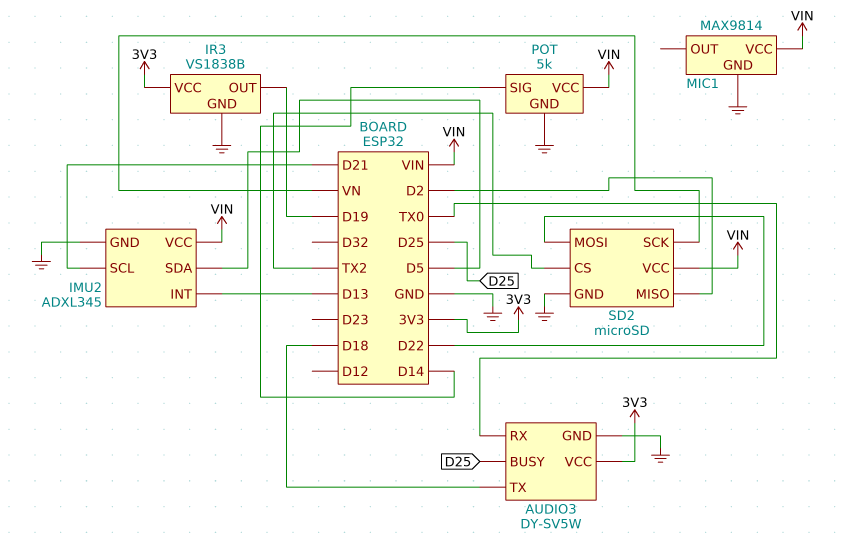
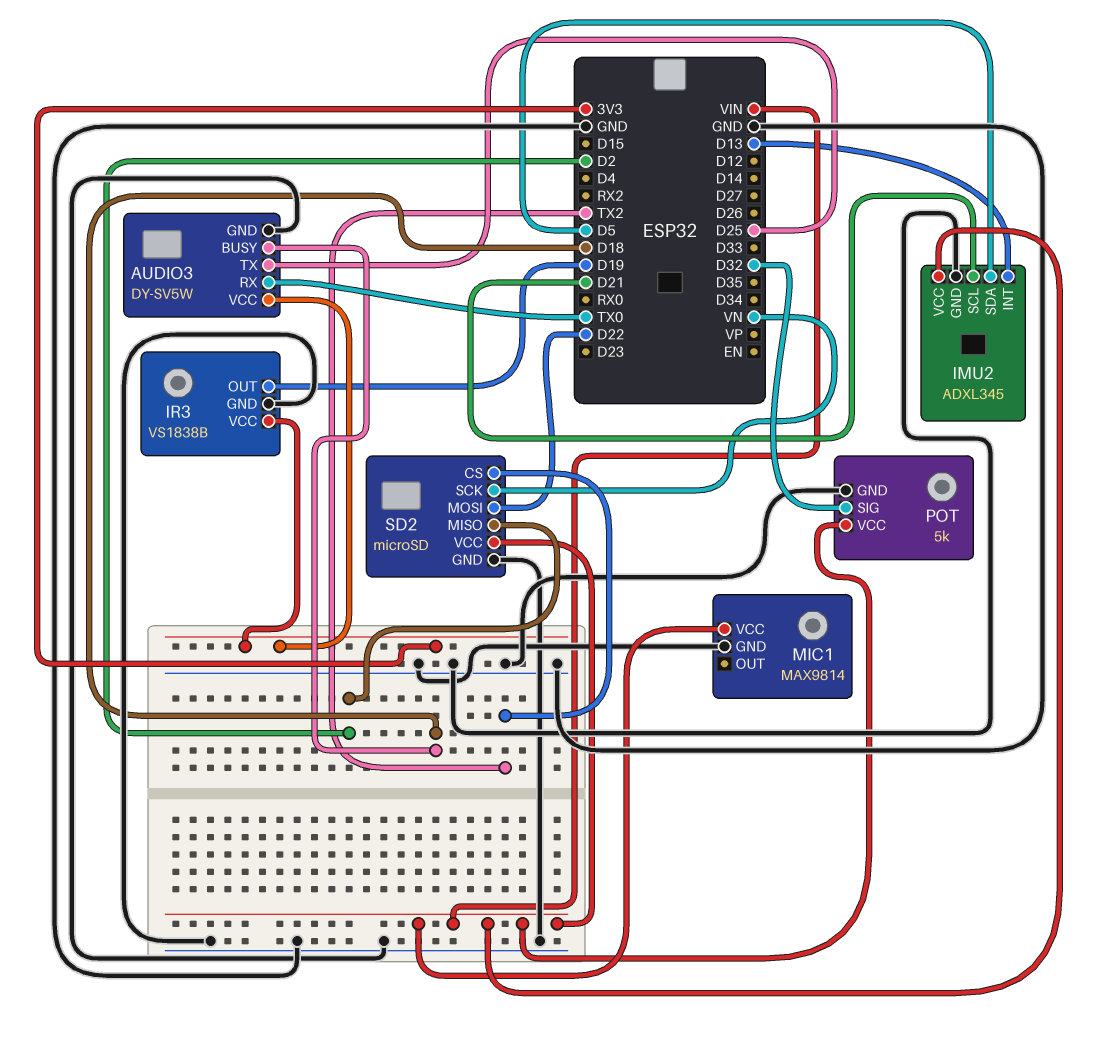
AUDIO3 pin BUSY: D25 -> D18
AUDIO3 pin TX: D18 -> D25
POT pin SIG: D14 -> D32

